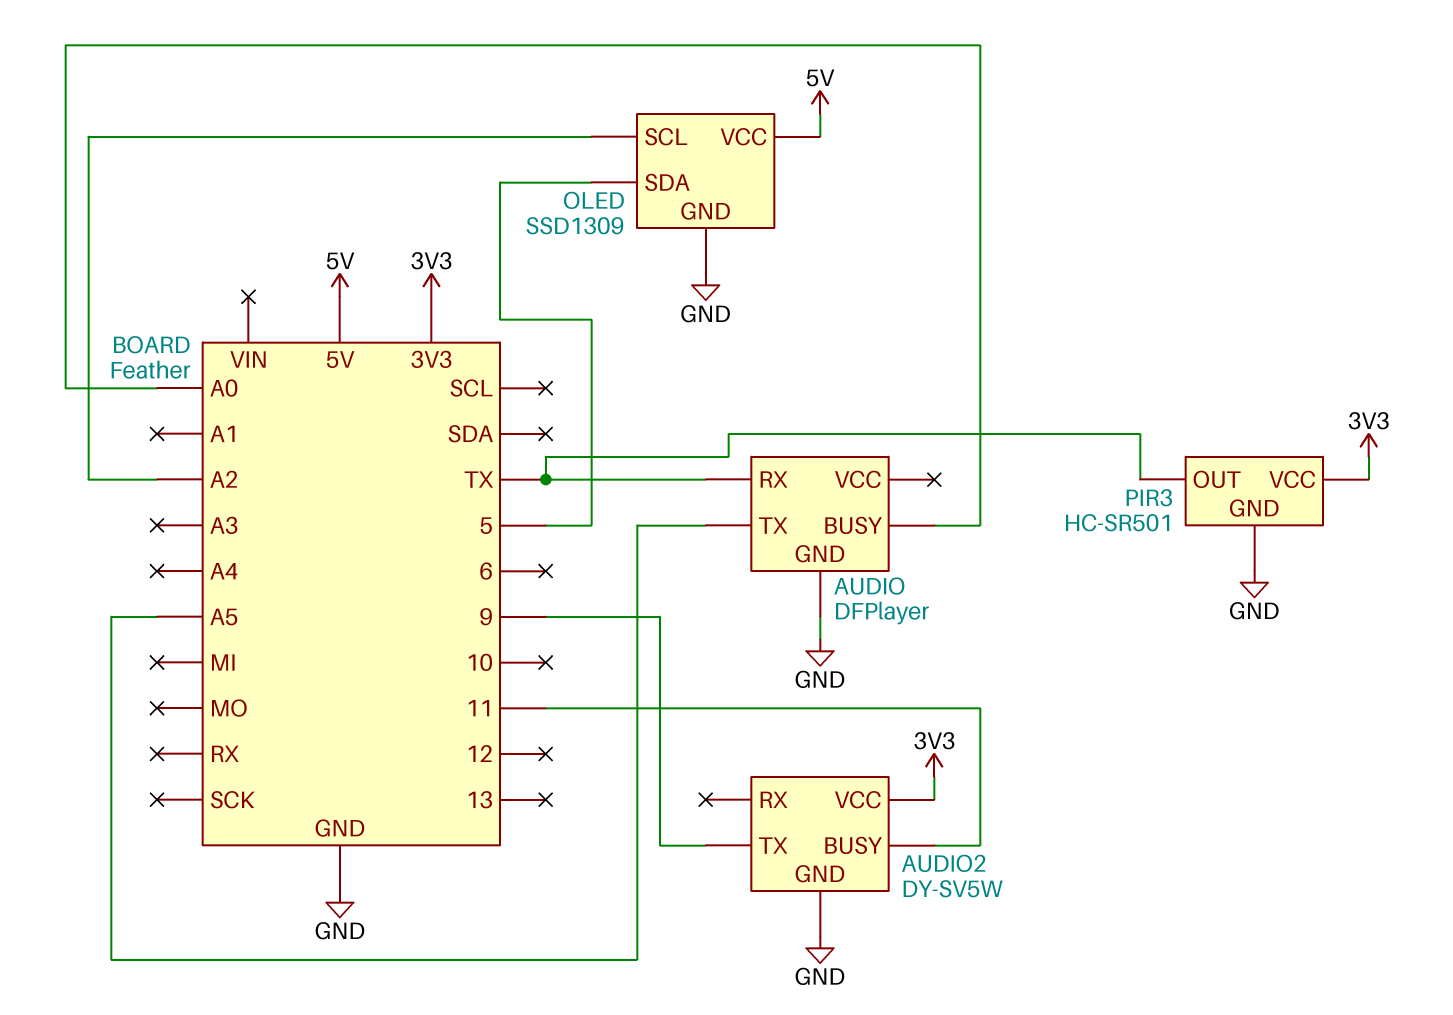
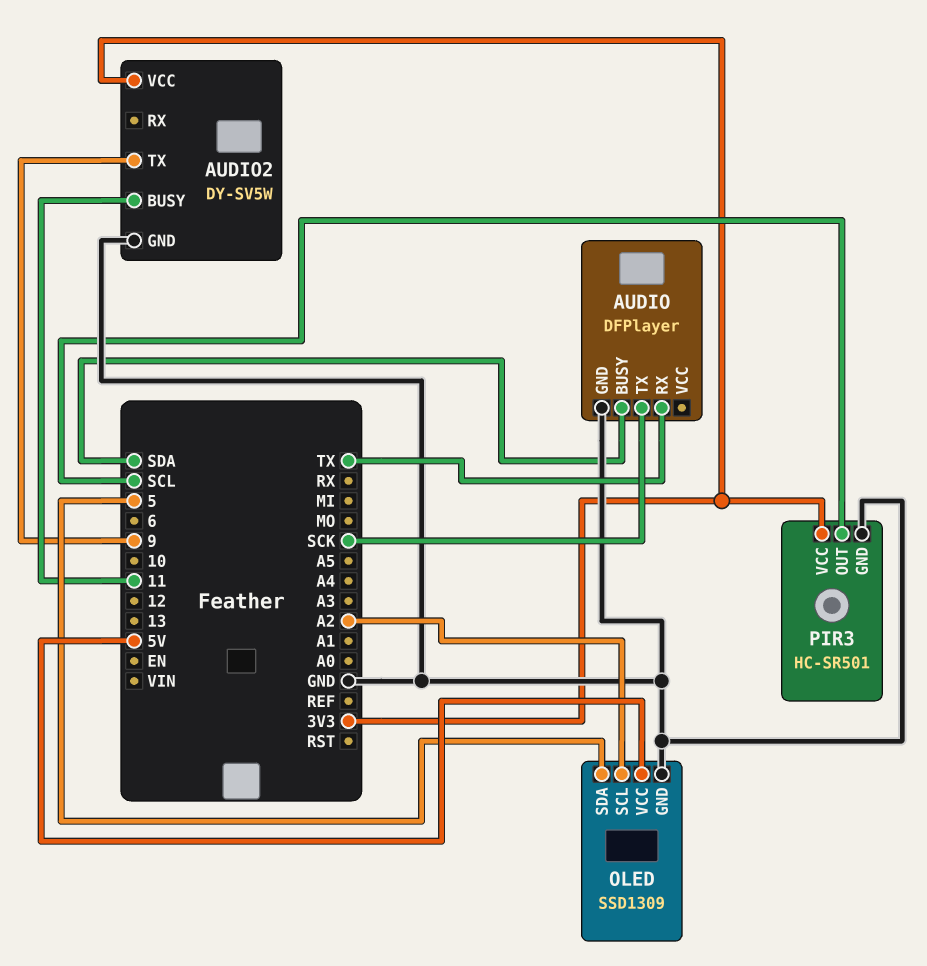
AUDIO pin BUSY: A0 -> SDA
AUDIO pin TX: A5 -> SCK
PIR3 pin OUT: TX -> SCL

